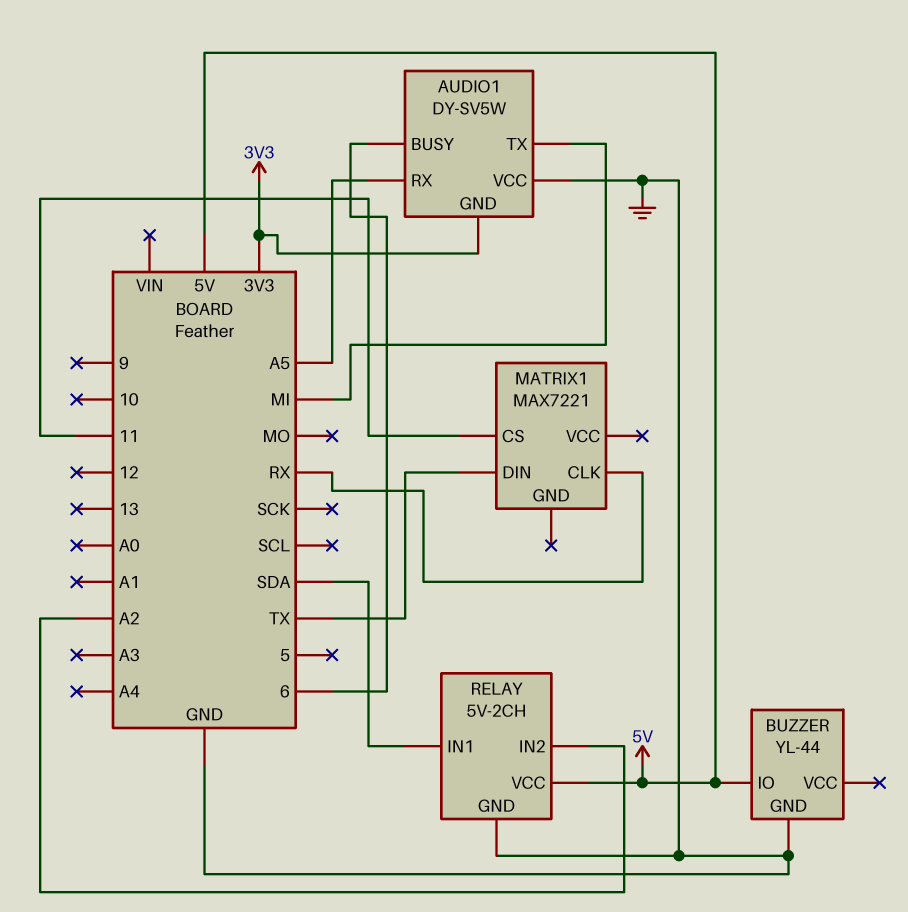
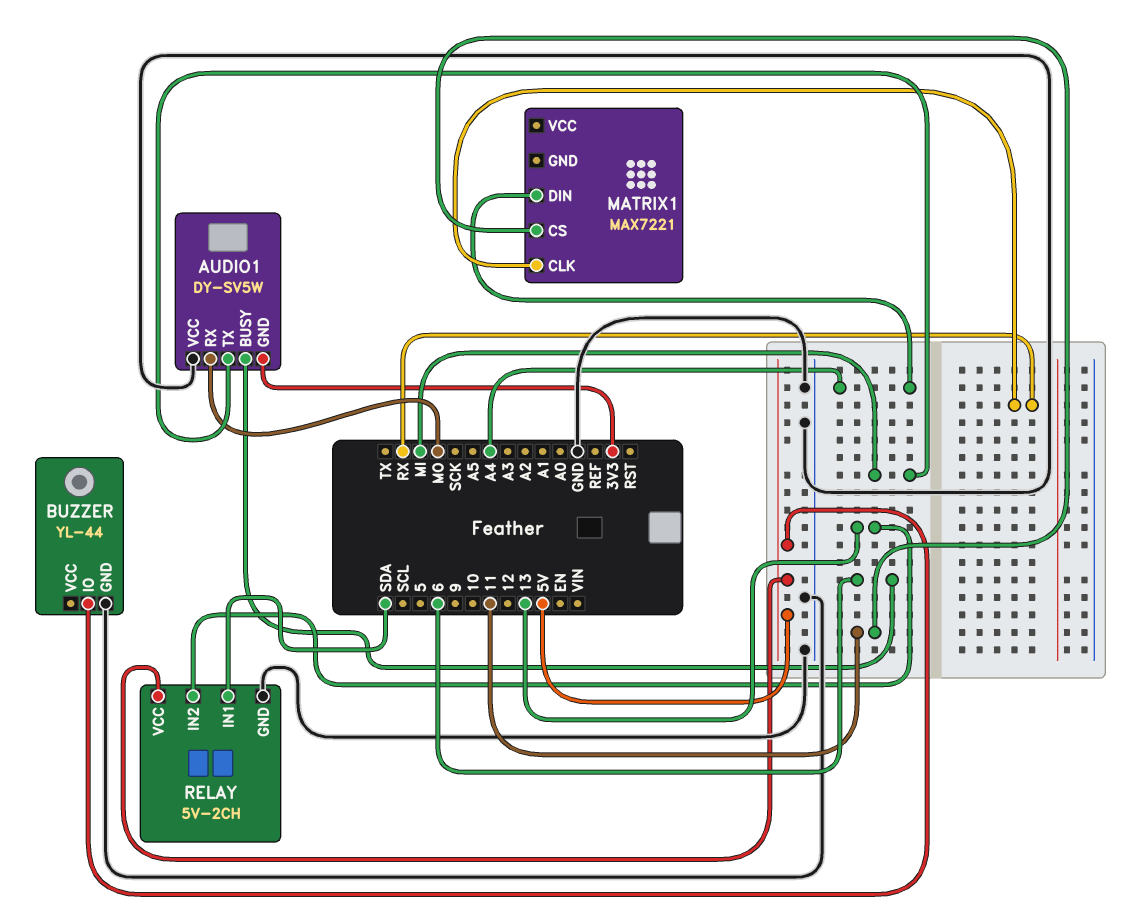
AUDIO1 pin RX: A5 -> MO
MATRIX1 pin DIN: TX -> A4
RELAY pin IN2: A2 -> 13

